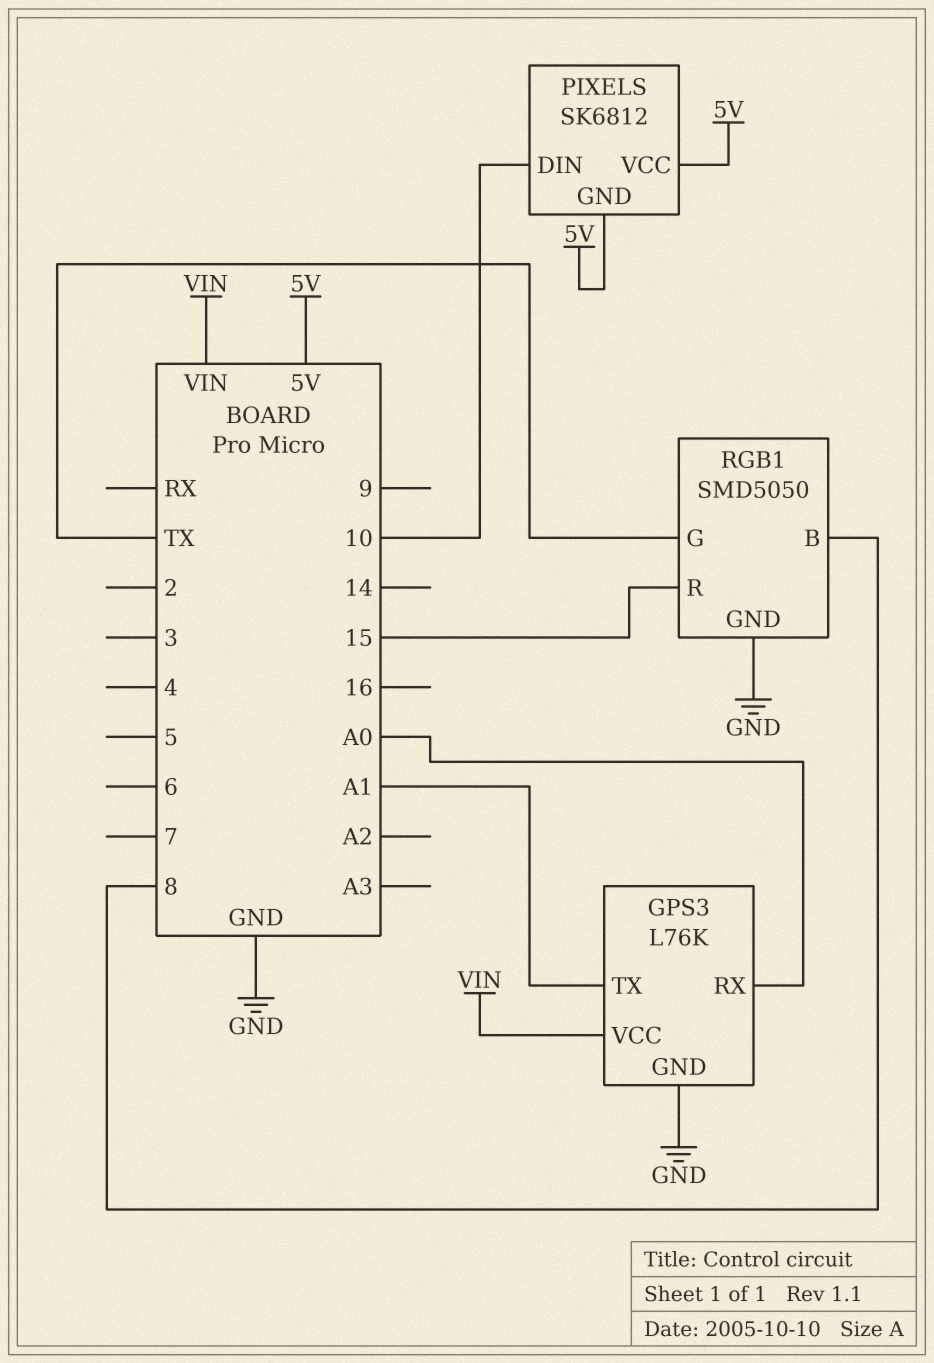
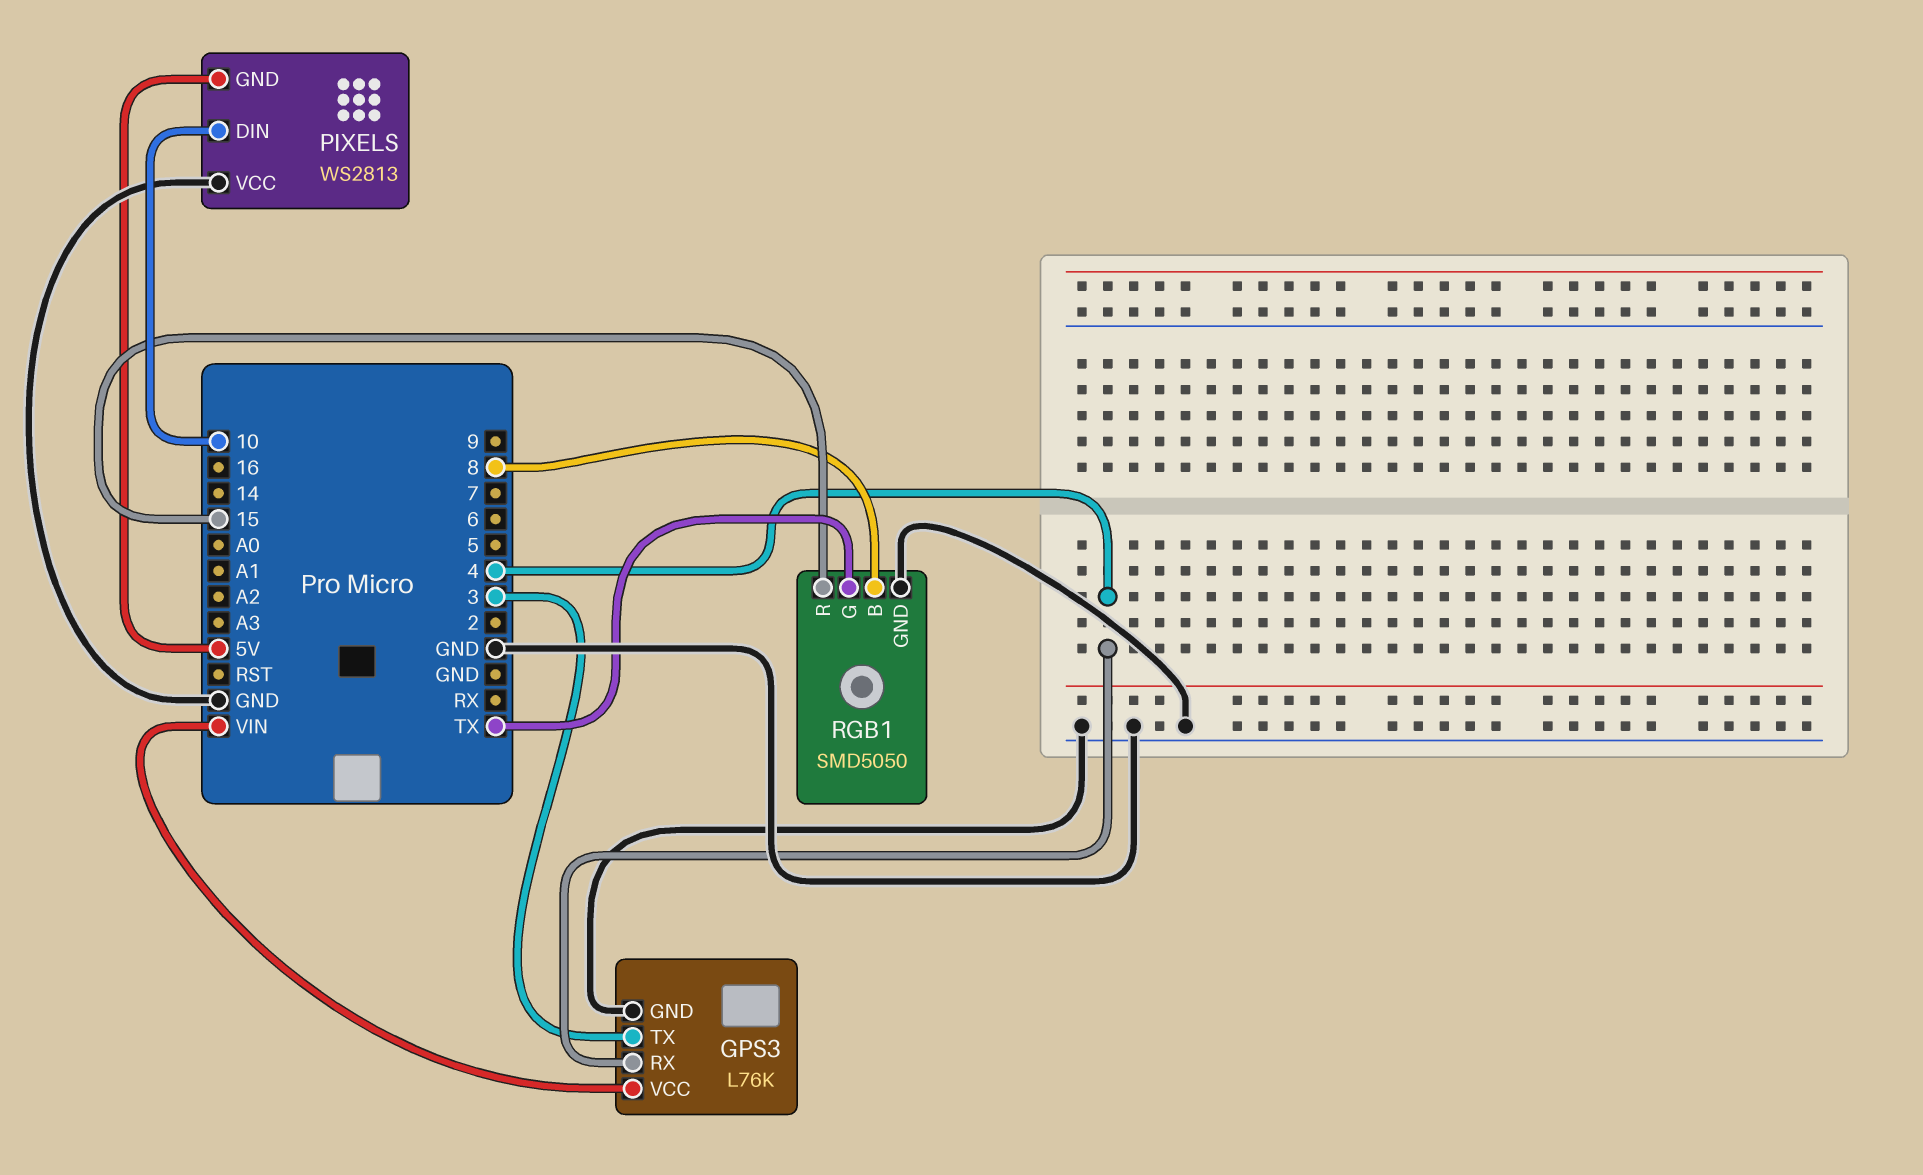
GPS3 pin RX: A0 -> 4
GPS3 pin TX: A1 -> 3
PIXELS: SK6812 -> WS2813
PIXELS pin VCC: 5V -> GND

